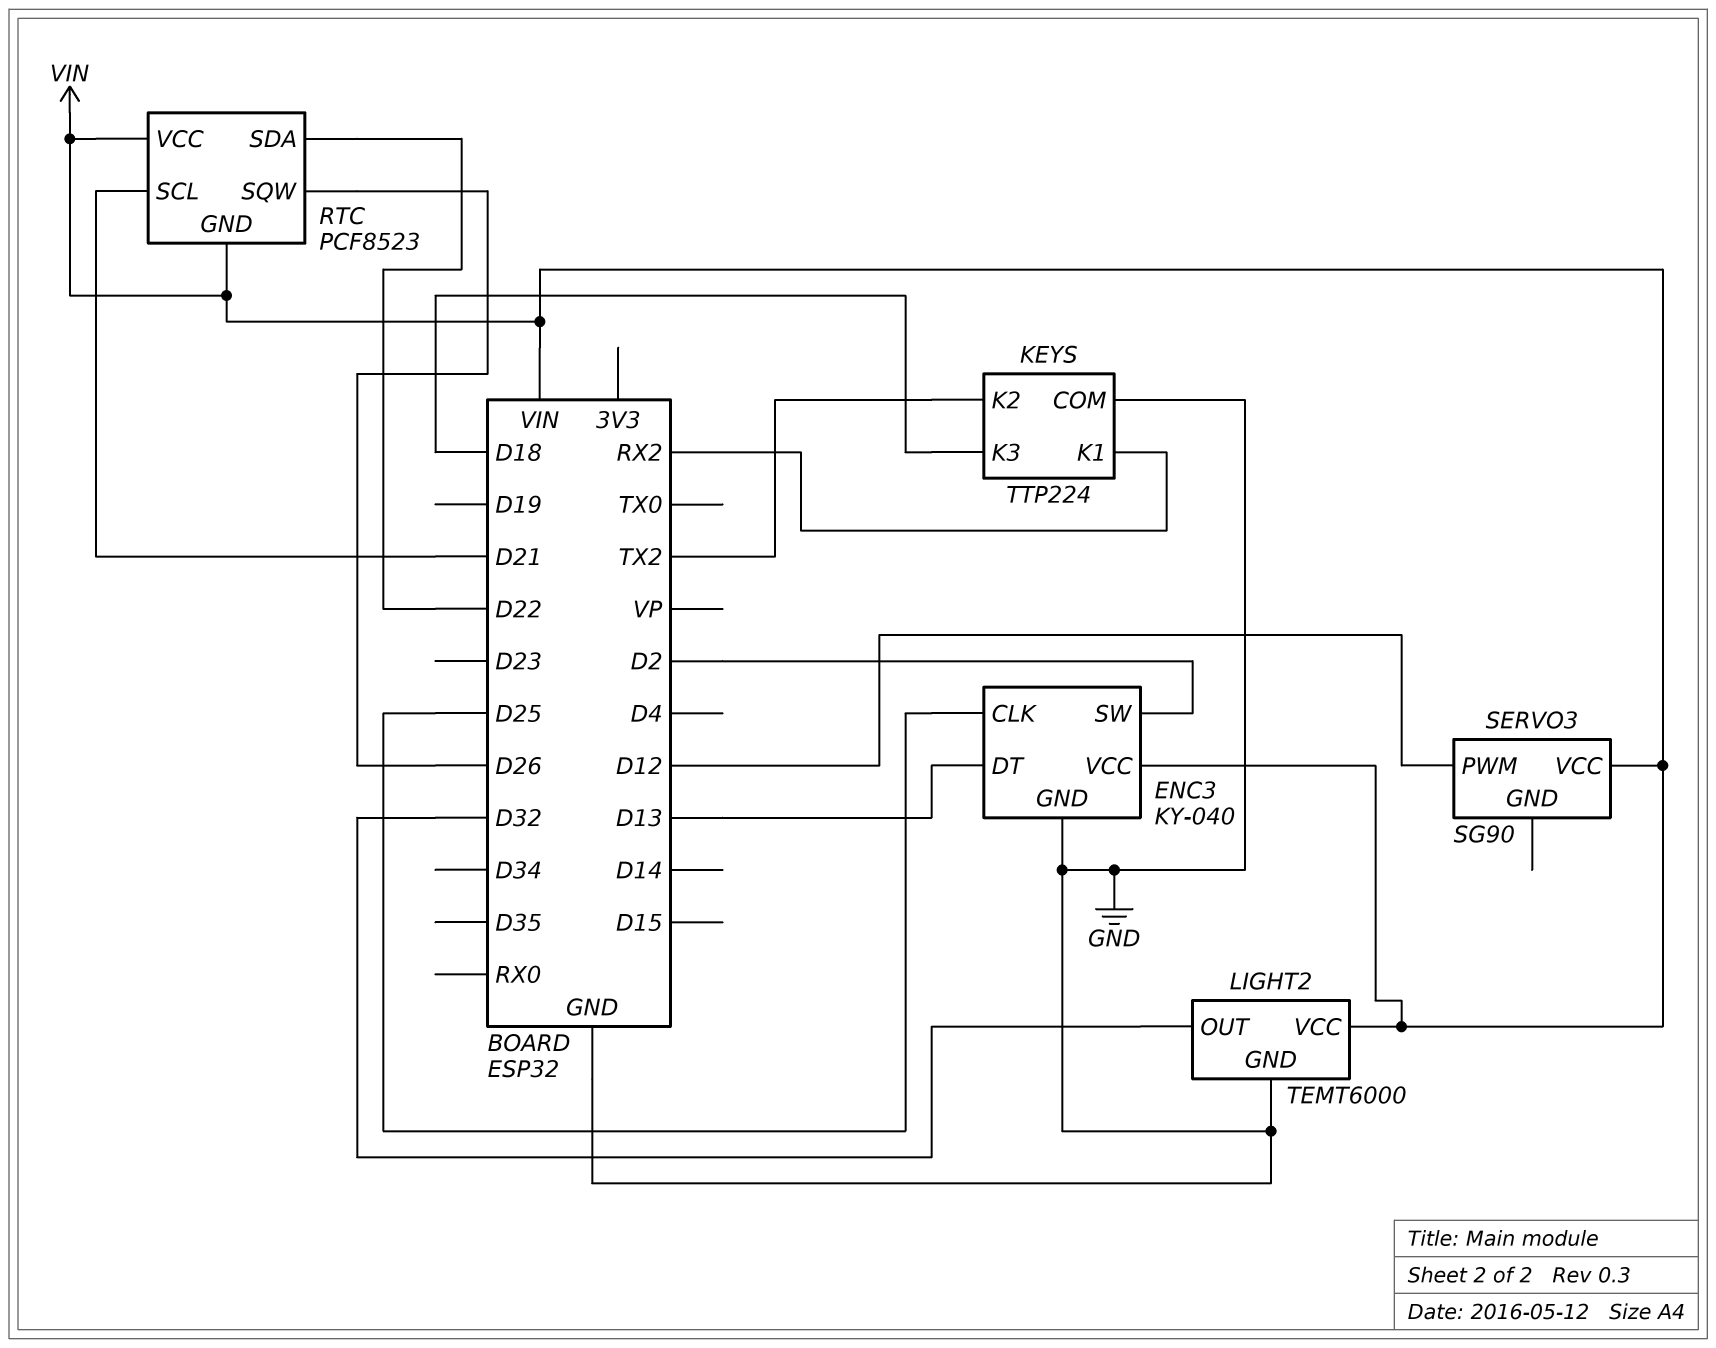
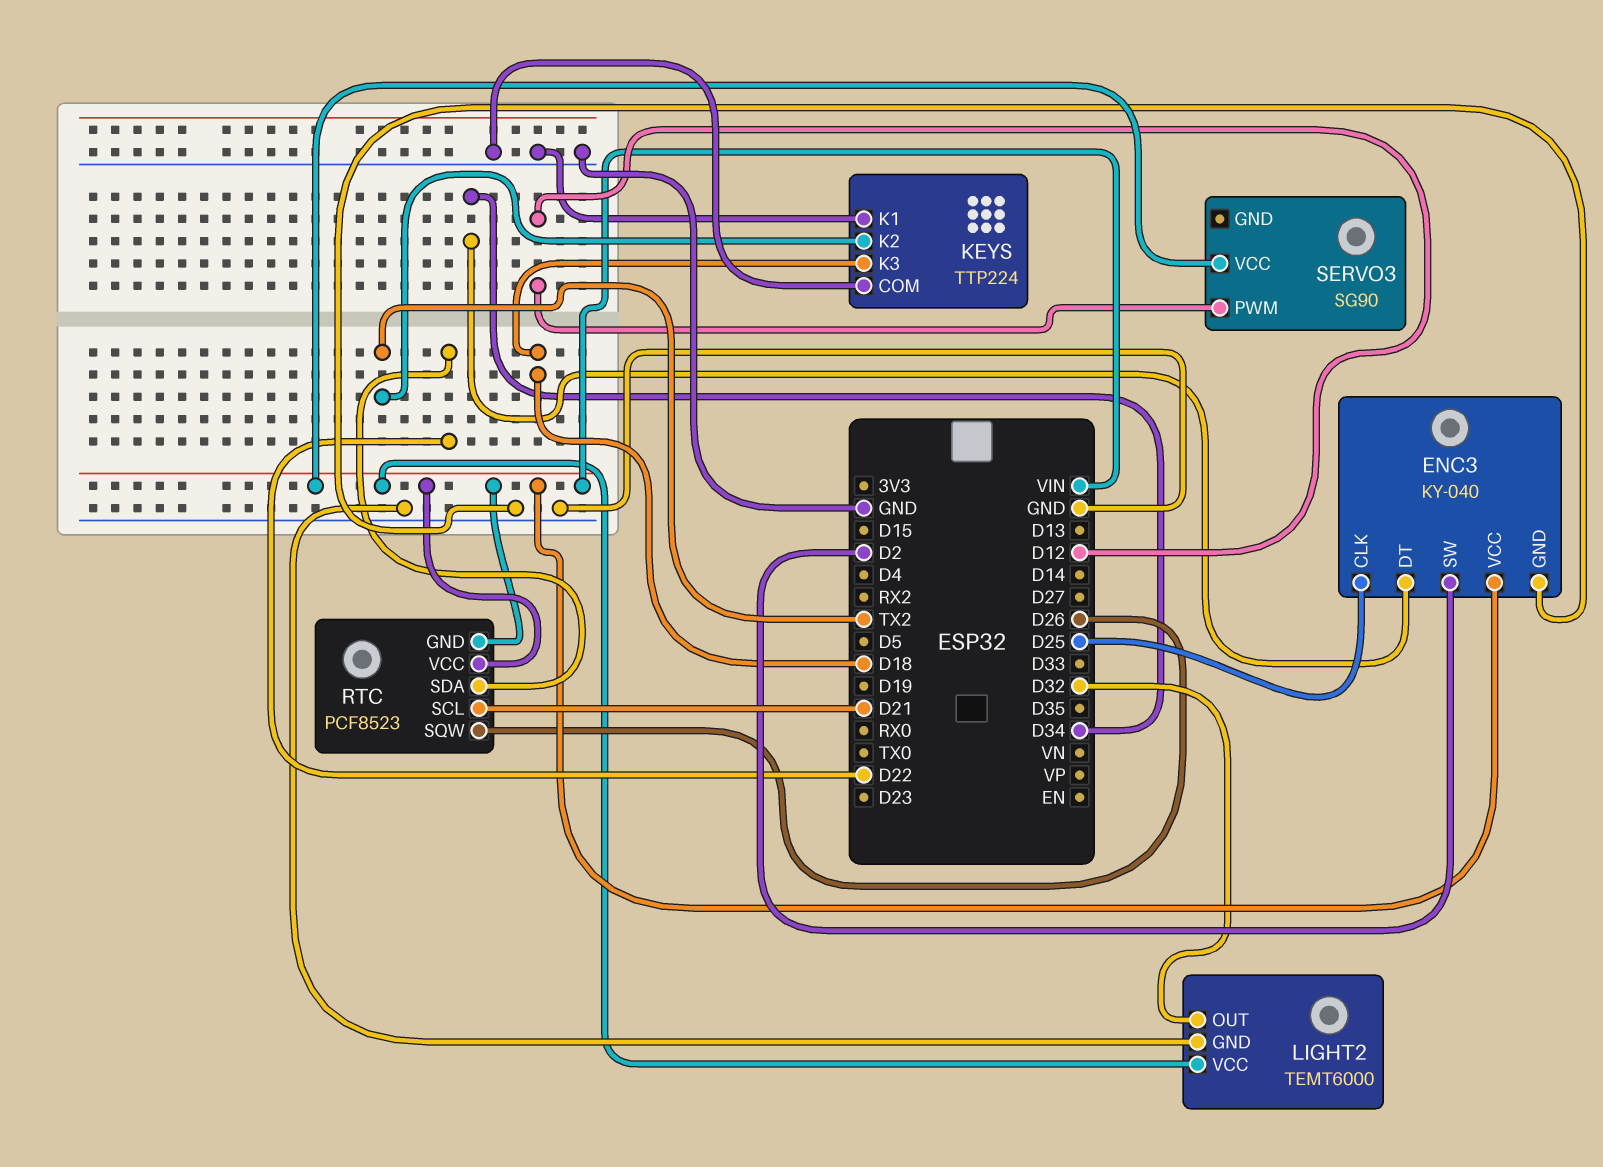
ENC3 pin DT: D13 -> D34
KEYS pin K1: RX2 -> GND

